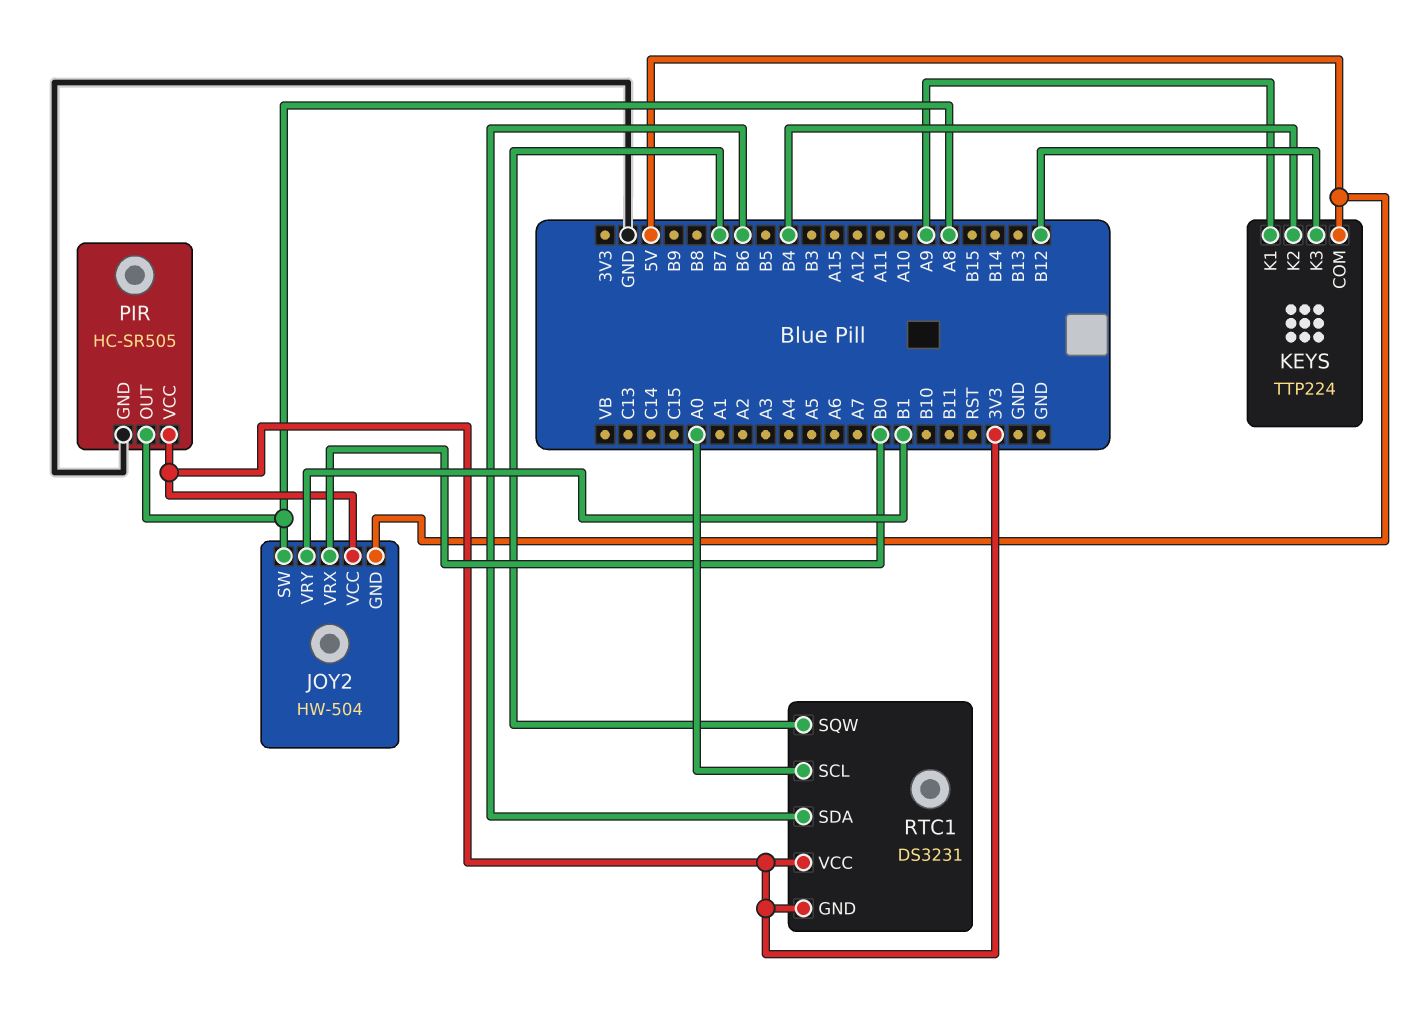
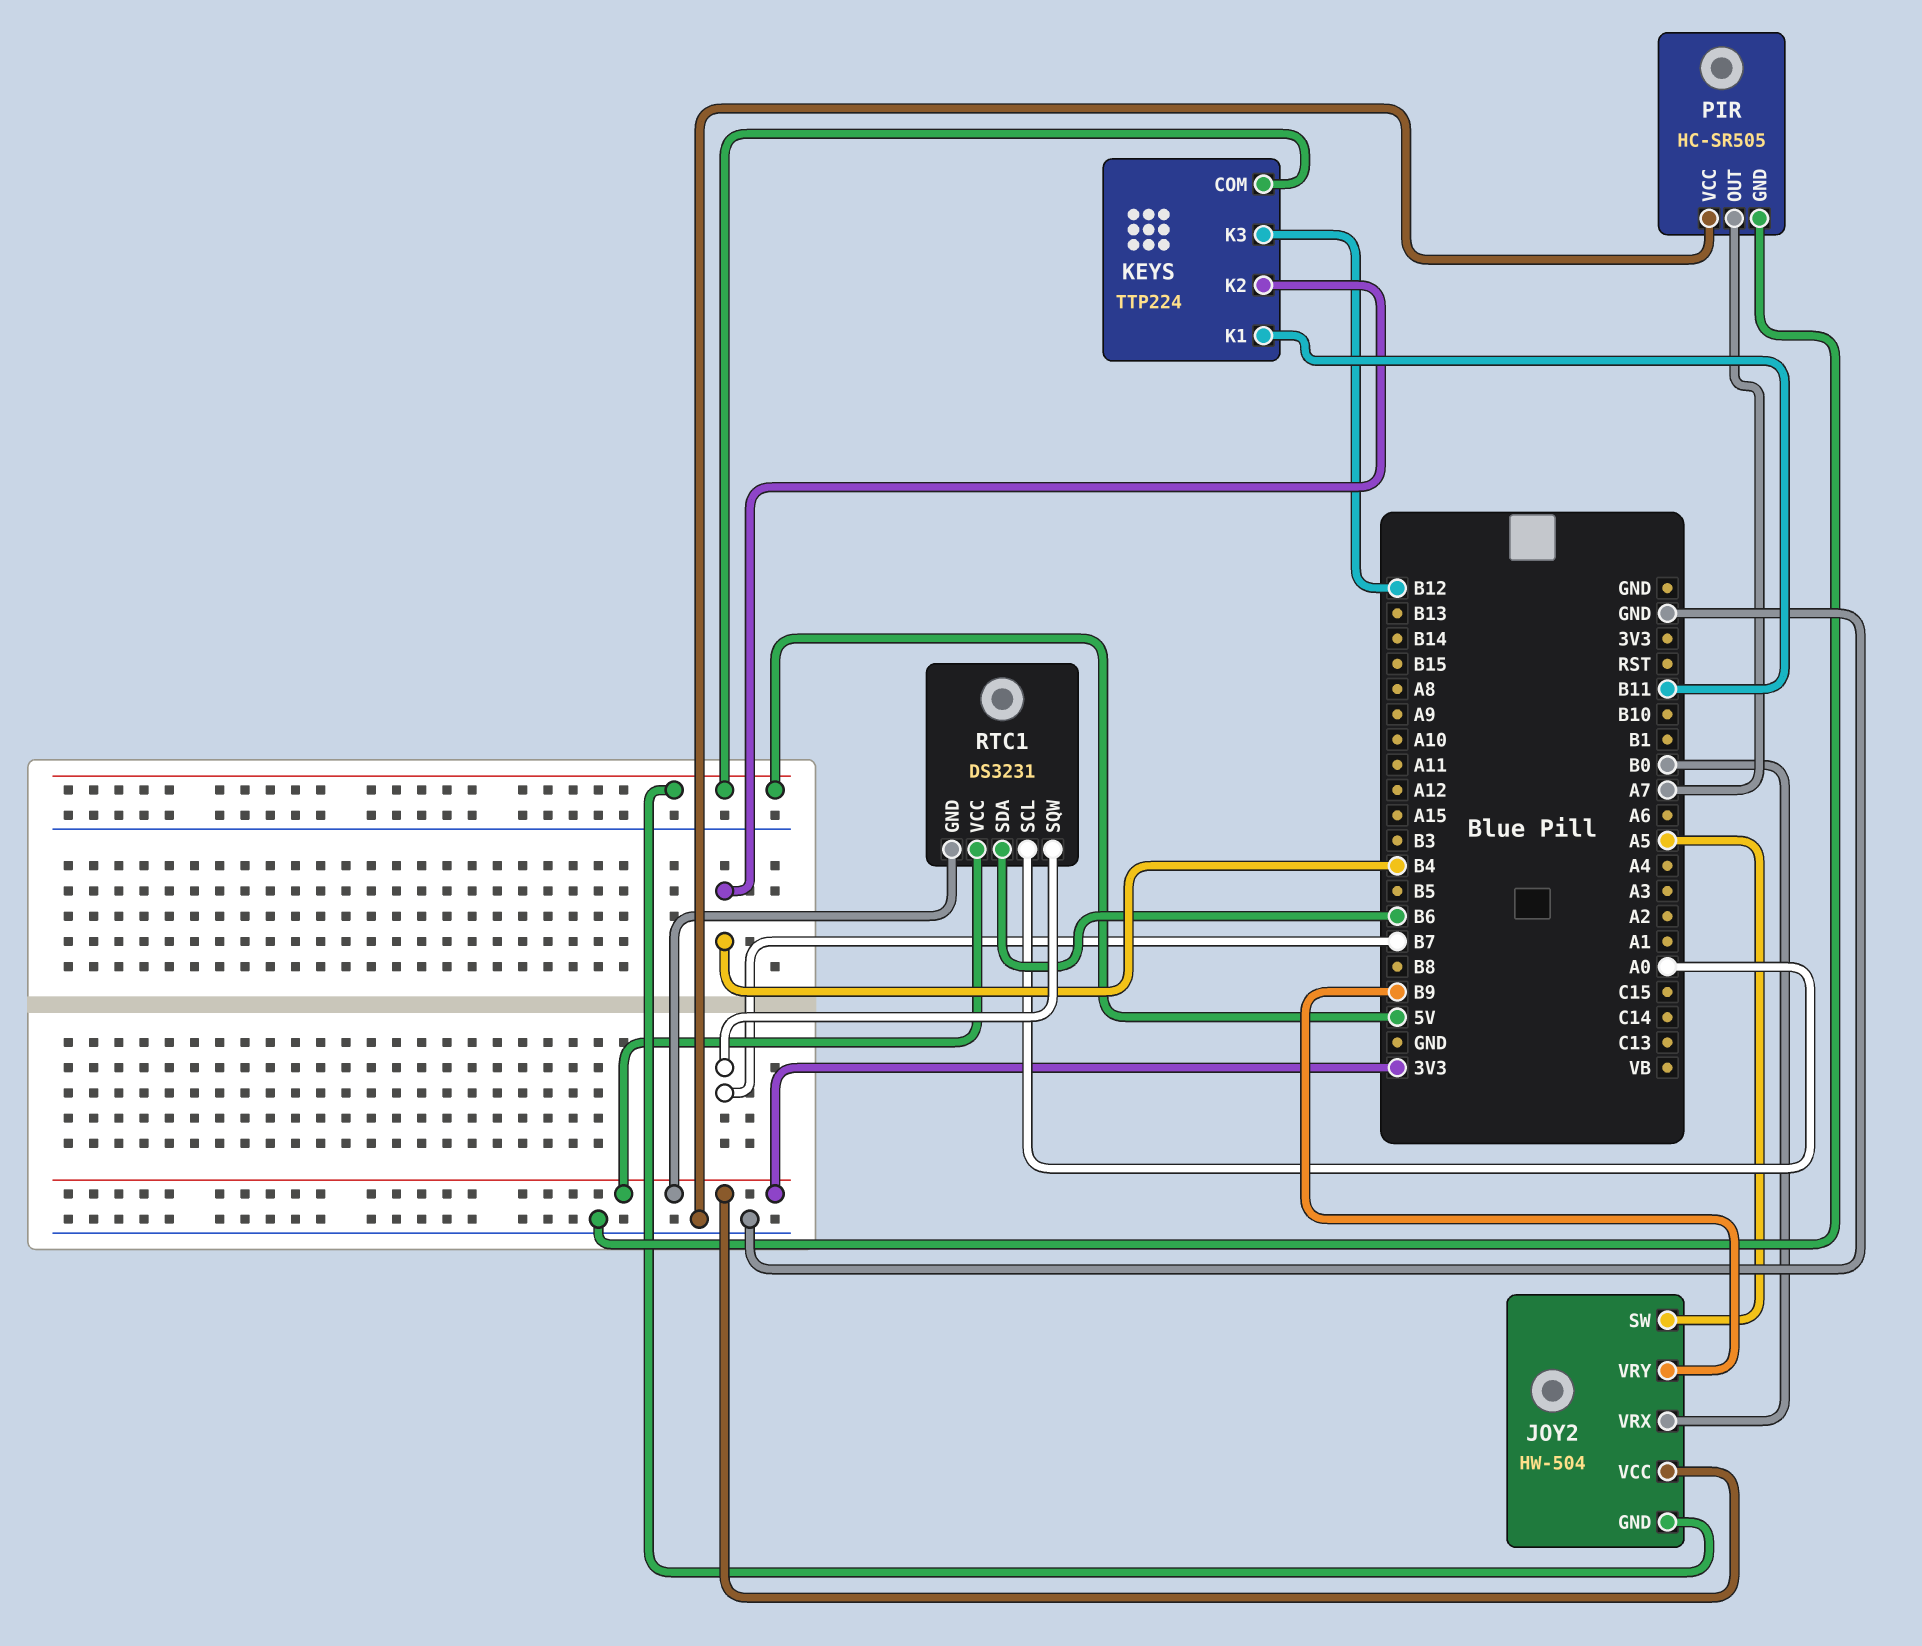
JOY2 pin SW: A8 -> A5
JOY2 pin VRY: B1 -> B9
KEYS pin K1: A9 -> B11
PIR pin OUT: A8 -> A7
PIR pin VCC: 3V3 -> GND

